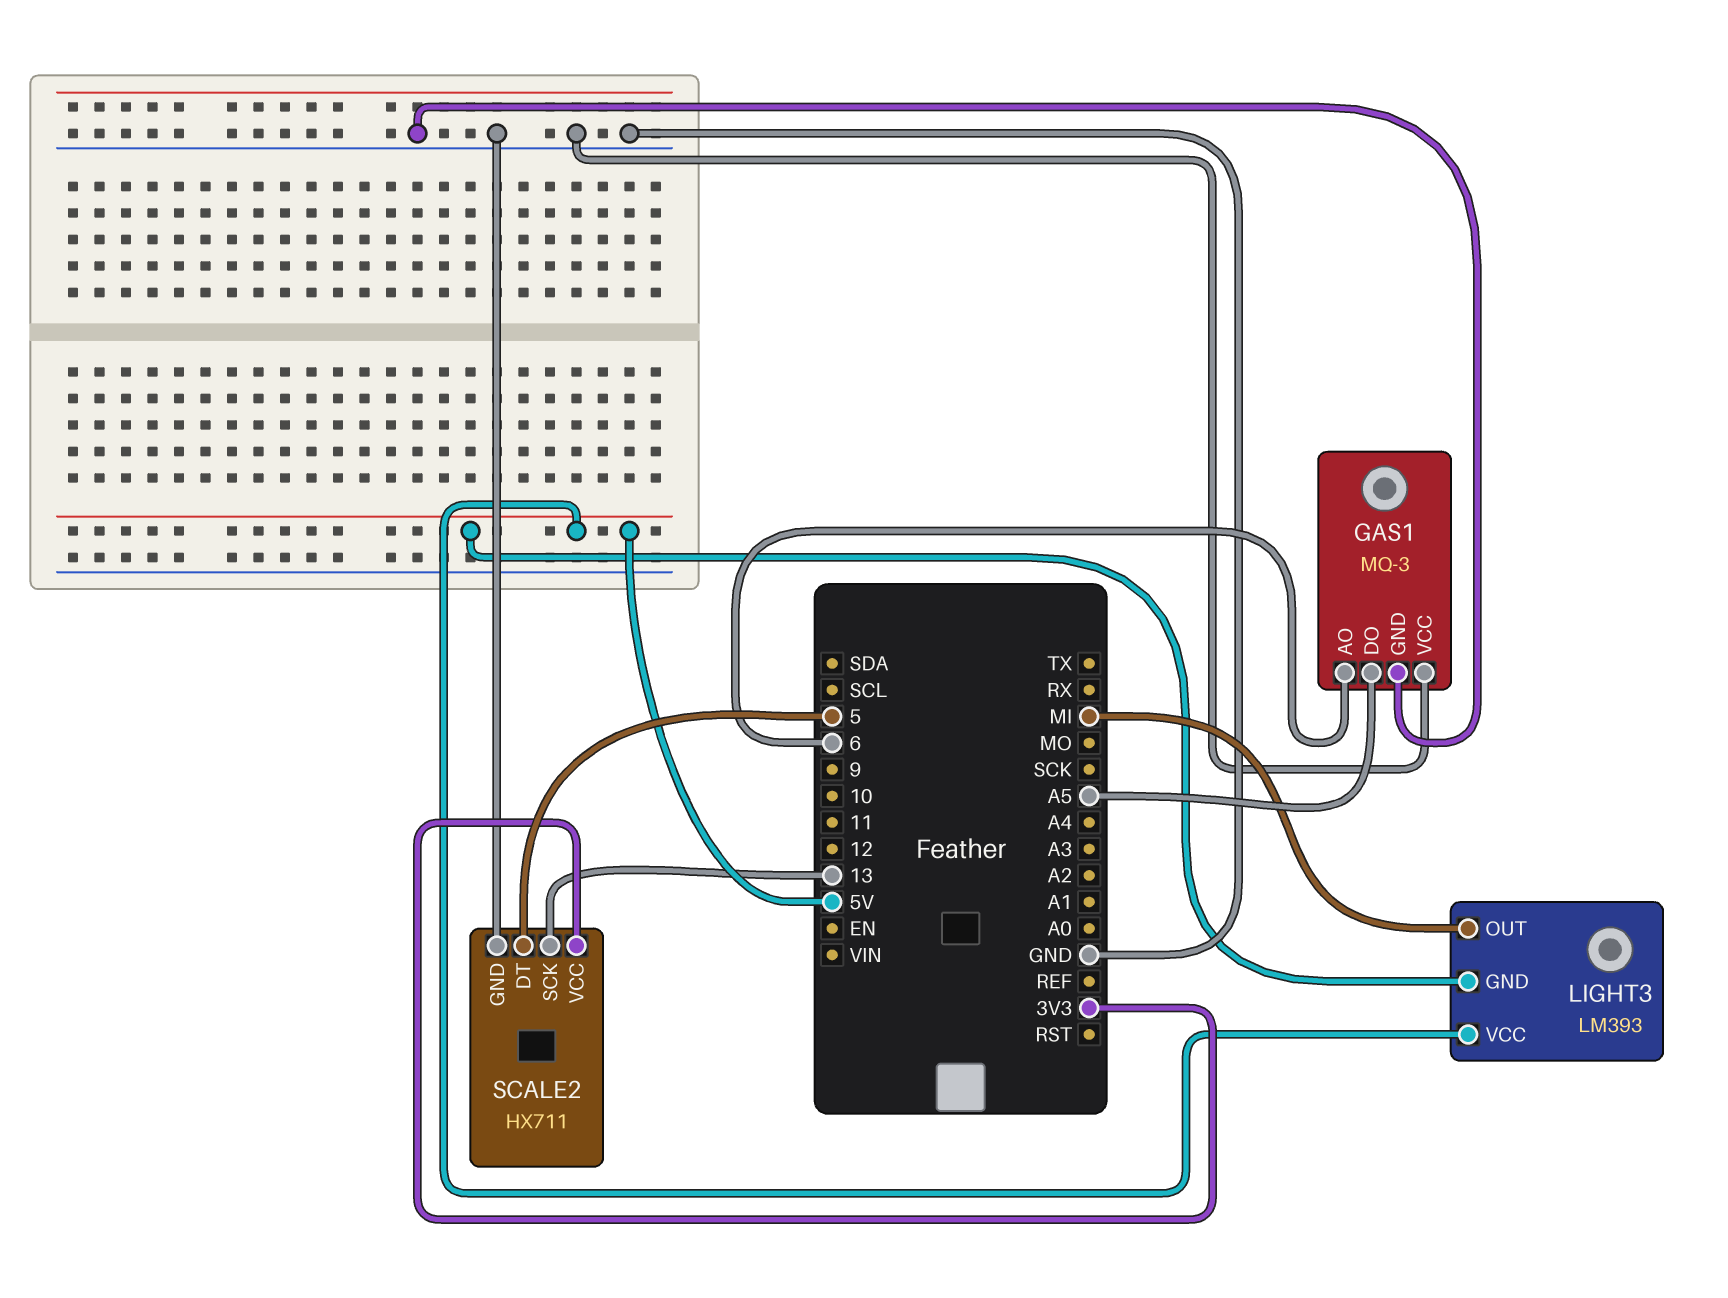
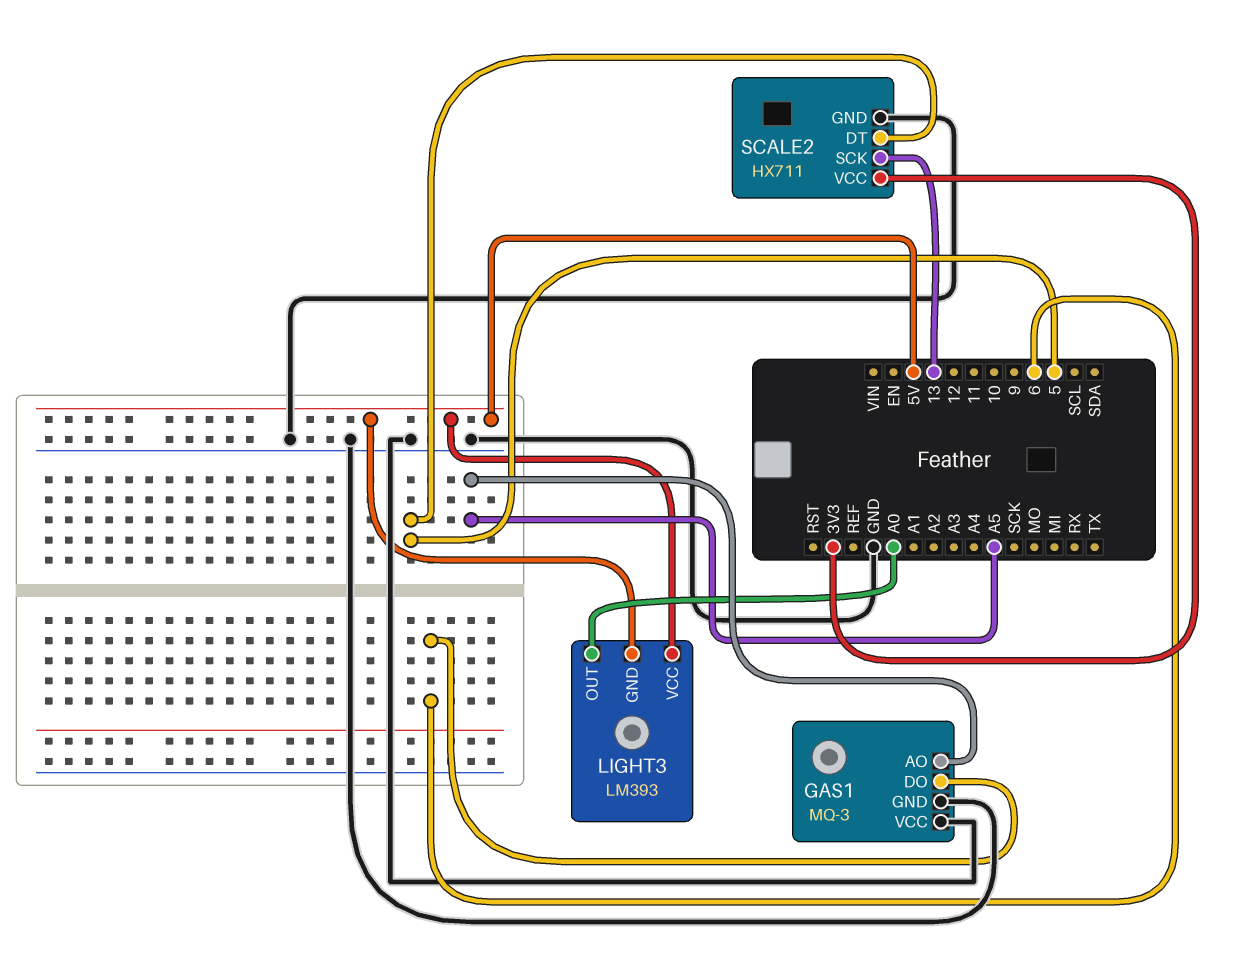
GAS1 pin AO: 6 -> A5
GAS1 pin DO: A5 -> 6
LIGHT3 pin OUT: MI -> A0

